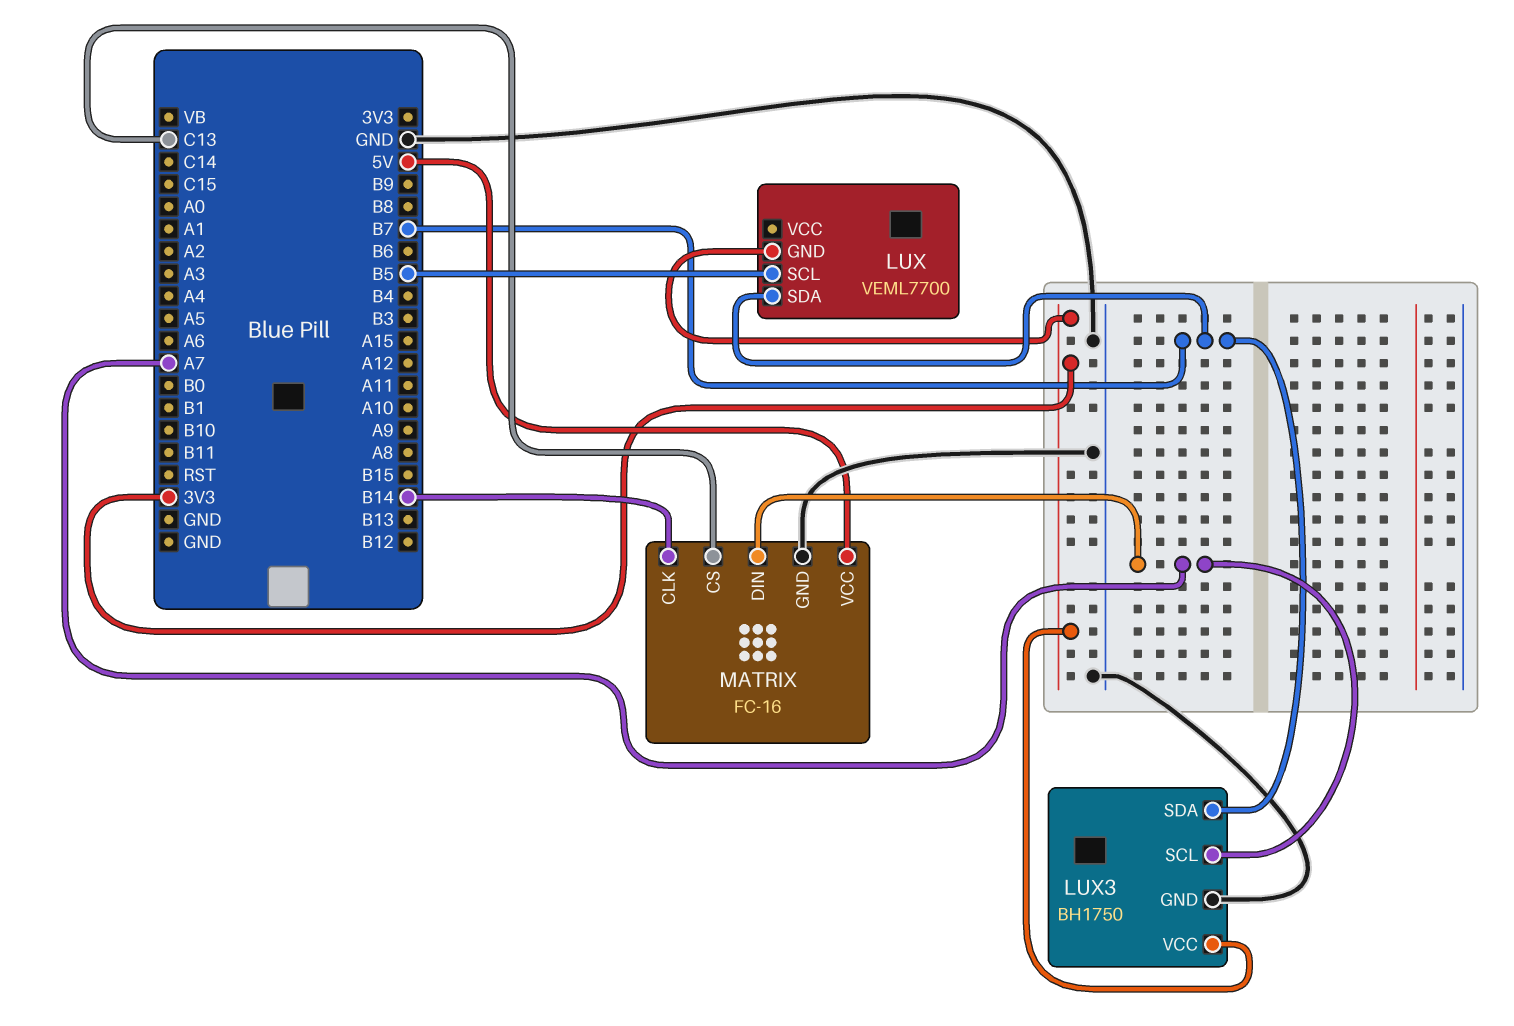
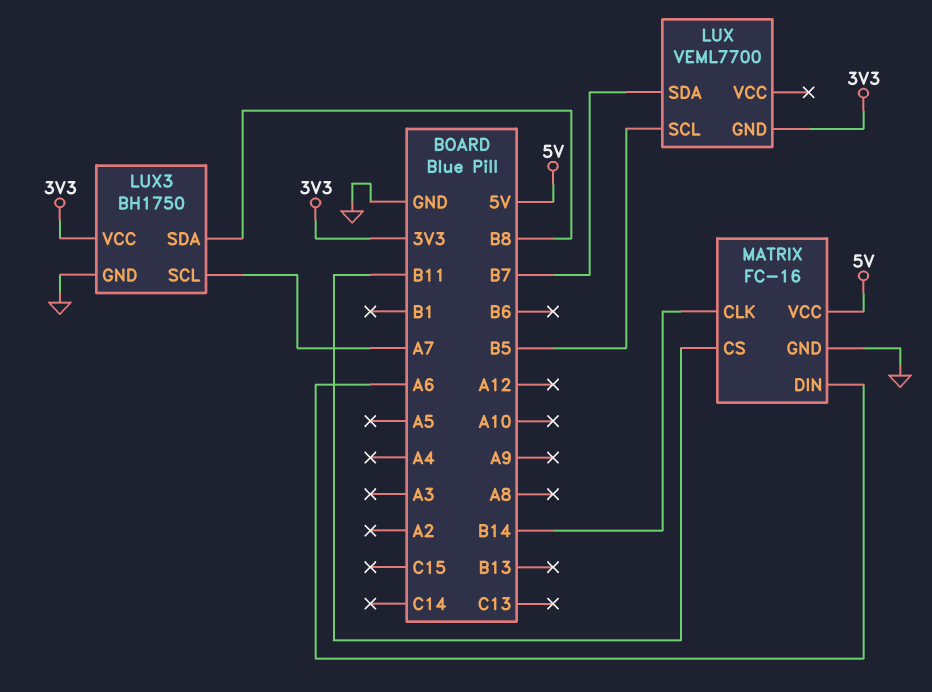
LUX3 pin SDA: B7 -> B8
MATRIX pin CS: C13 -> B11
MATRIX pin DIN: A7 -> A6

